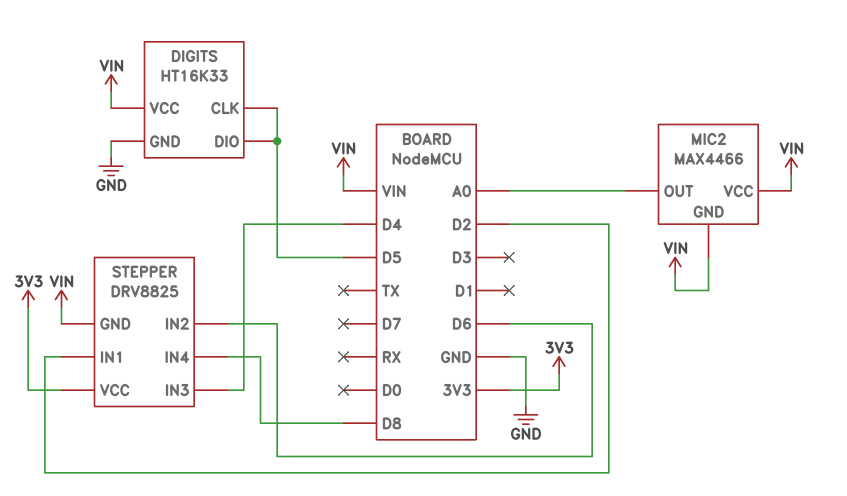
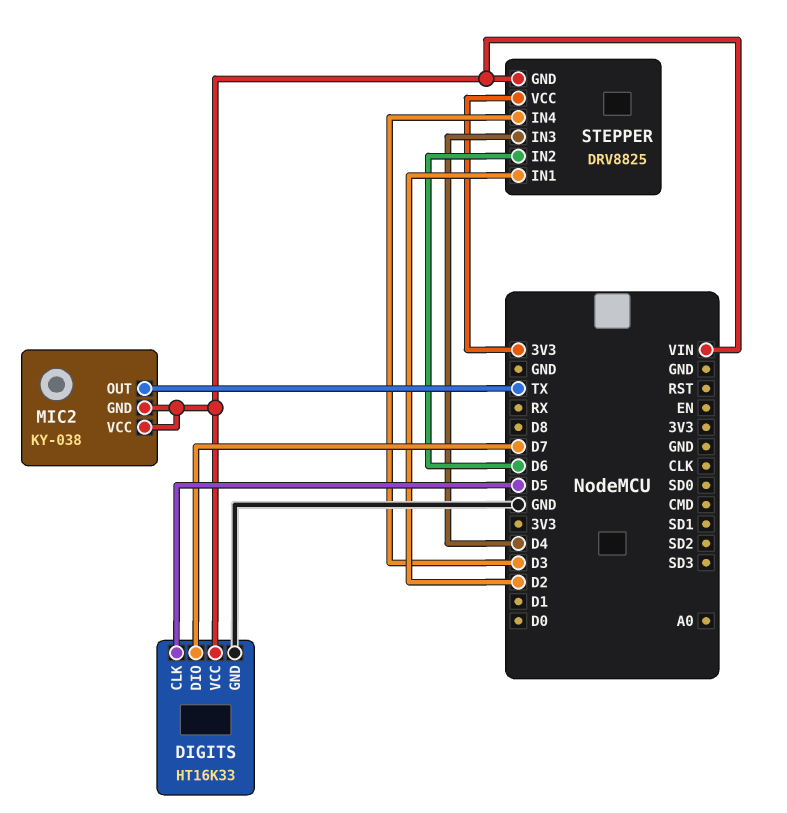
DIGITS pin DIO: D5 -> D7
MIC2: MAX4466 -> KY-038
MIC2 pin OUT: A0 -> TX
STEPPER pin IN4: D8 -> D3

